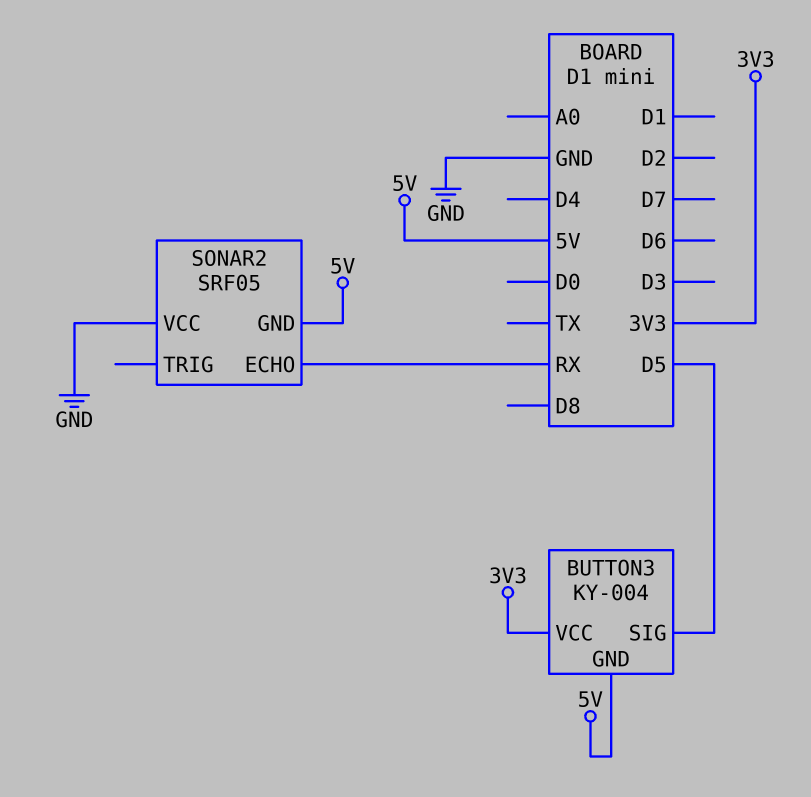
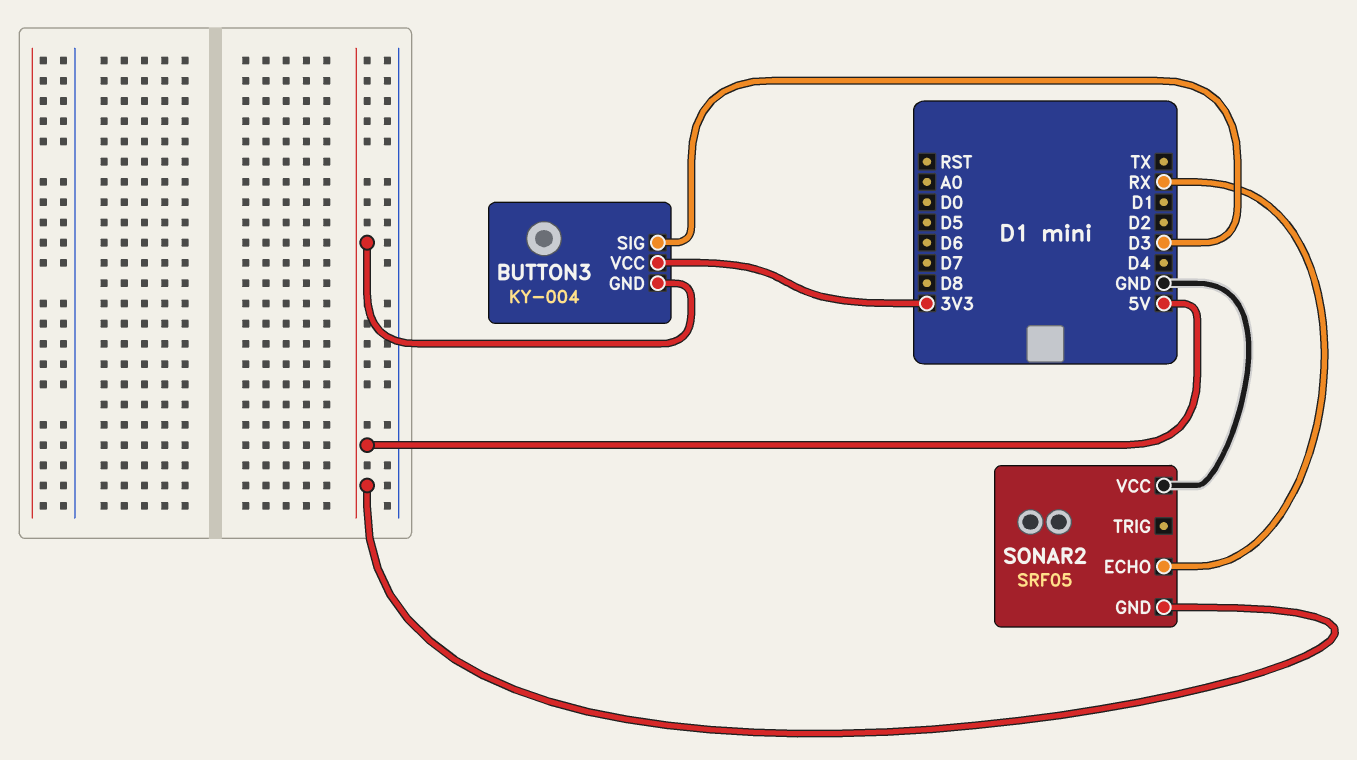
BUTTON3 pin SIG: D5 -> D3

